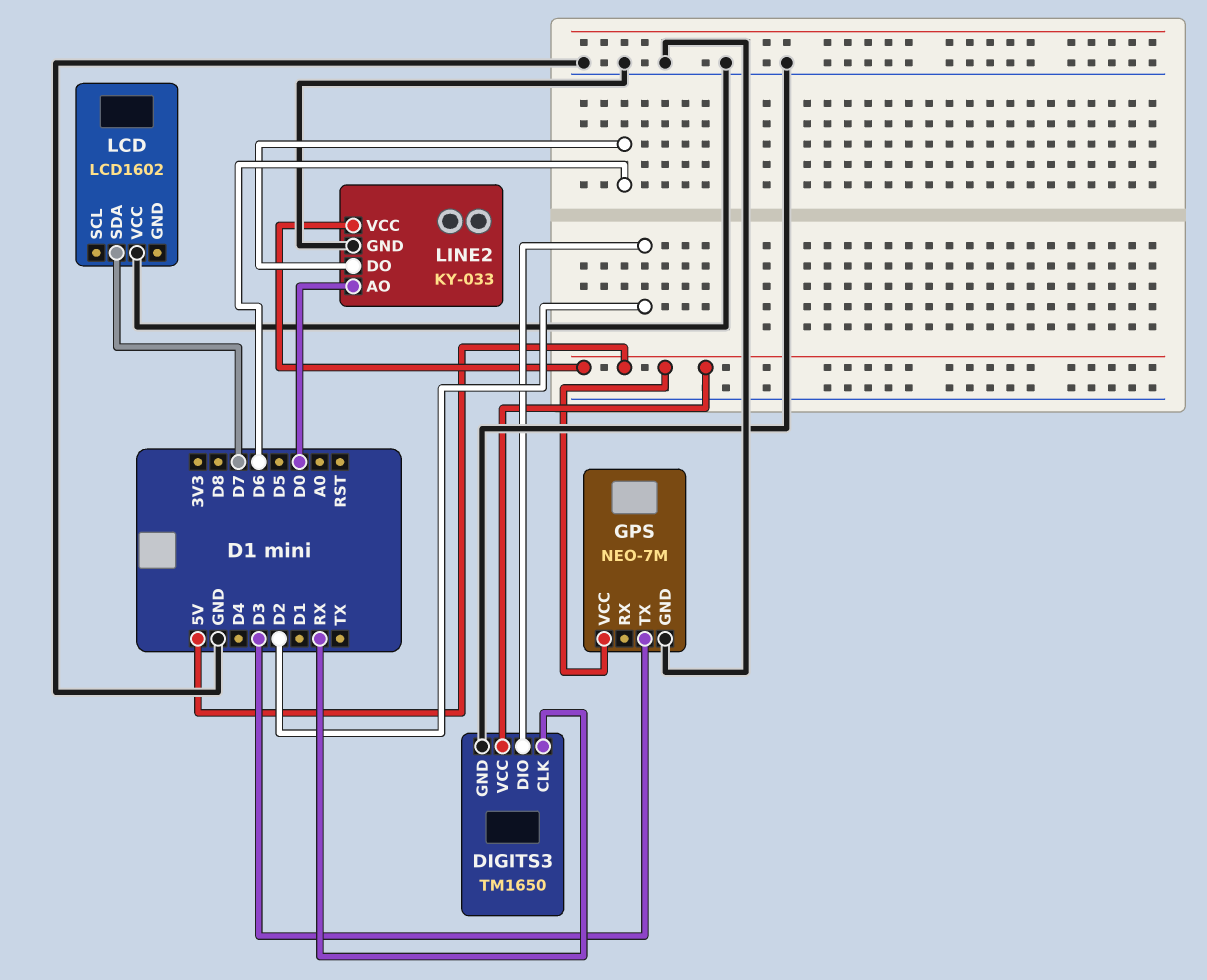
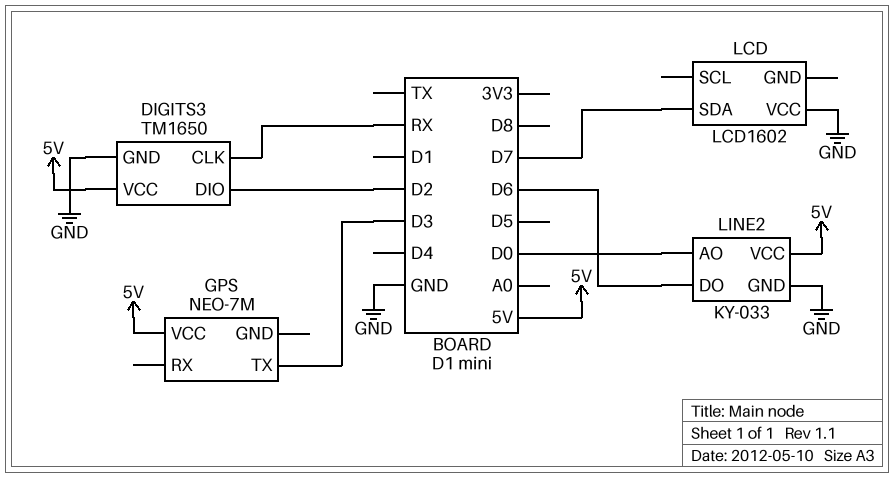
GPS pin GND: GND -> none

